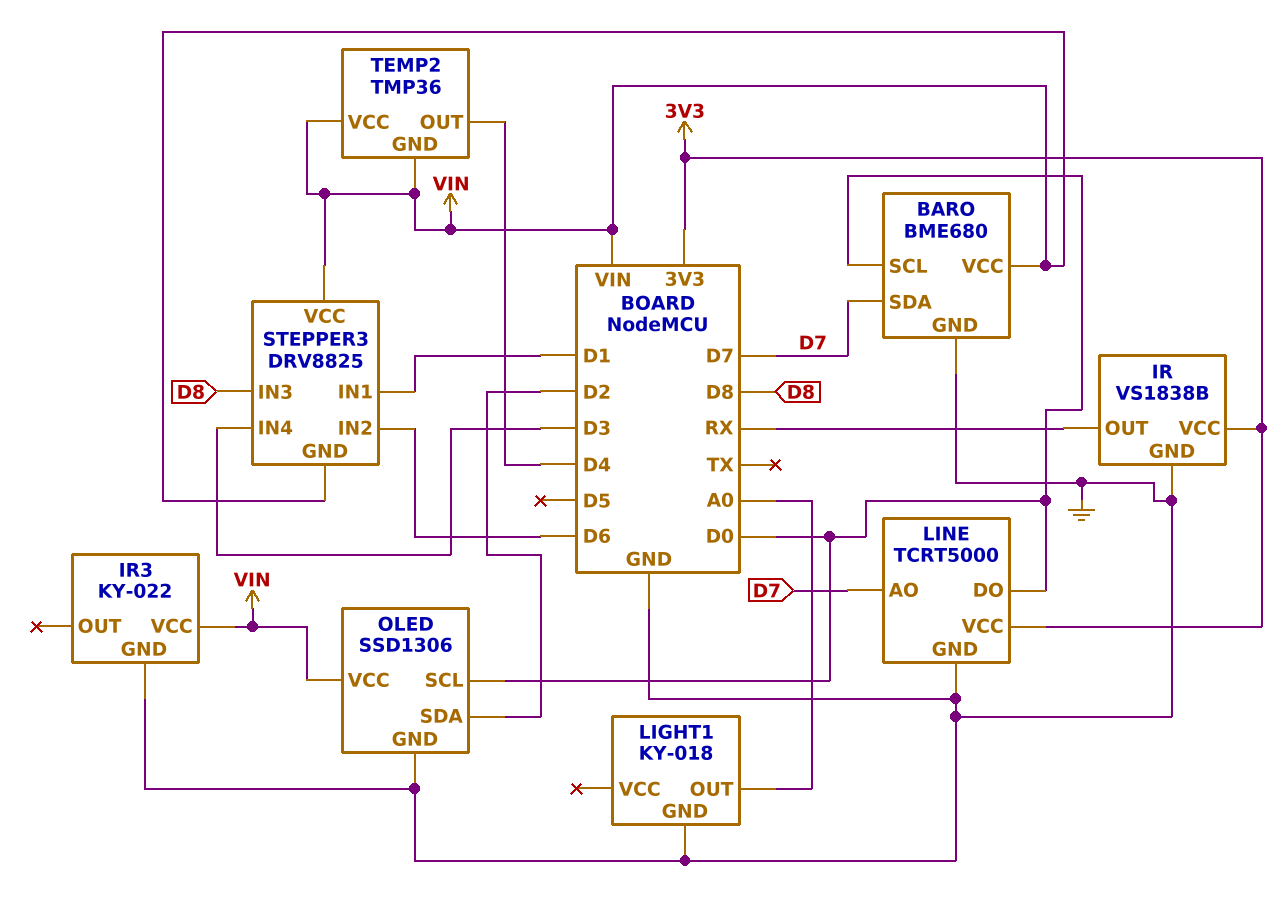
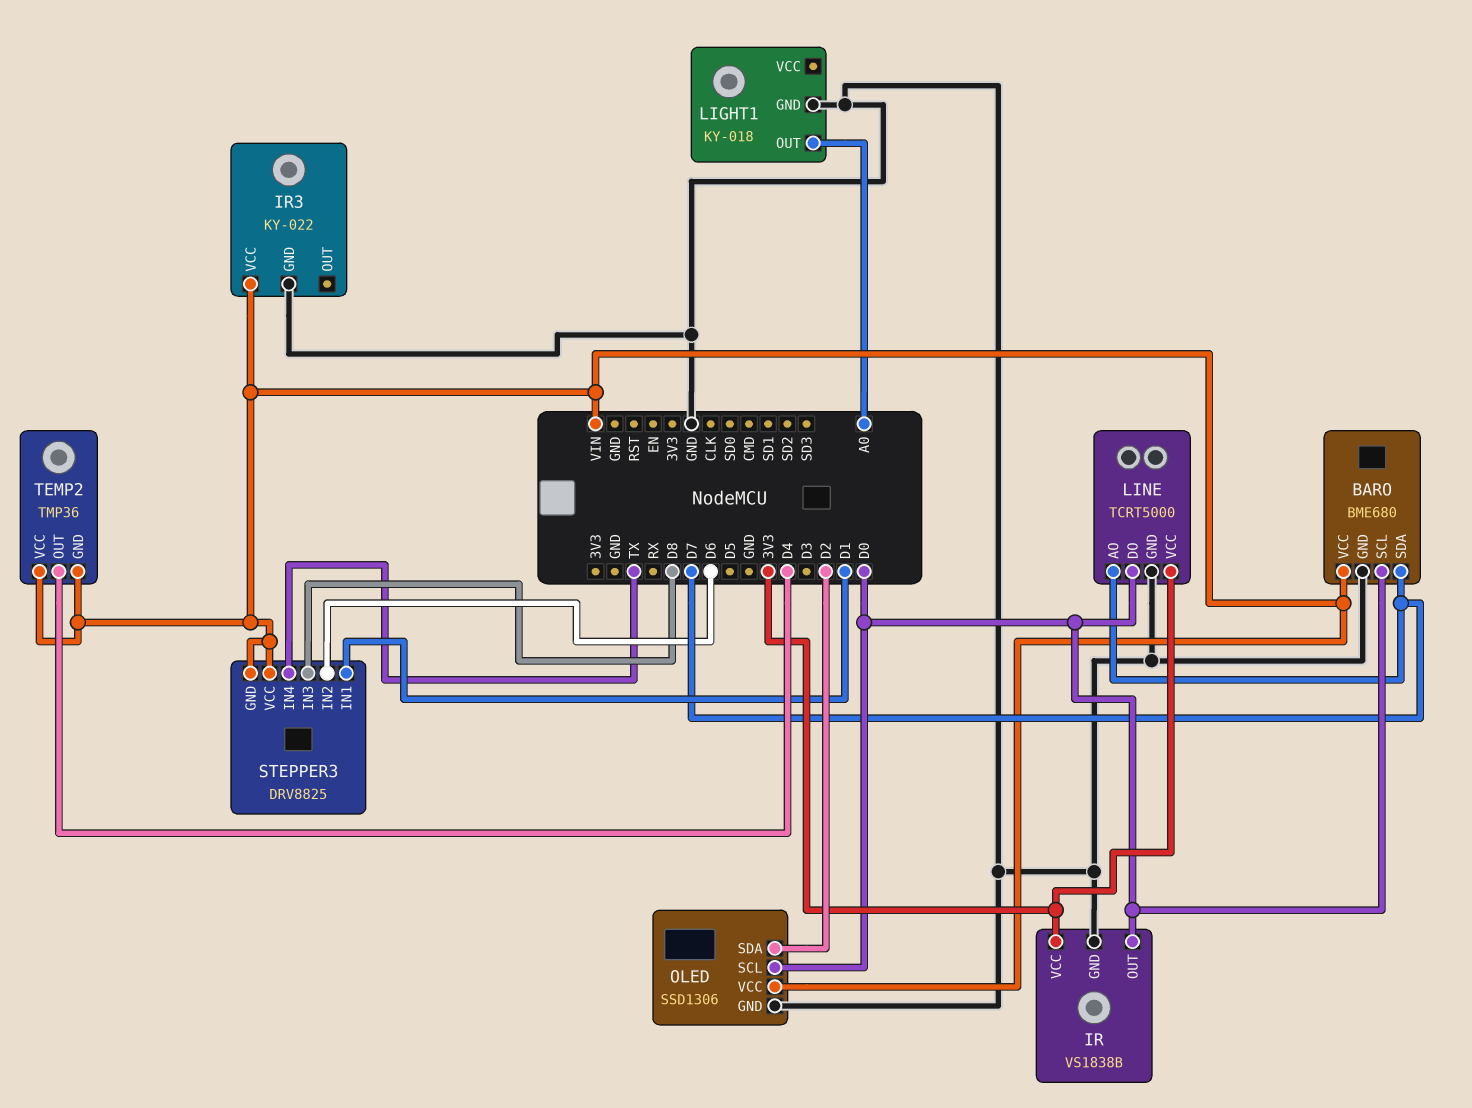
IR pin OUT: RX -> D0
STEPPER3 pin IN4: D3 -> TX

